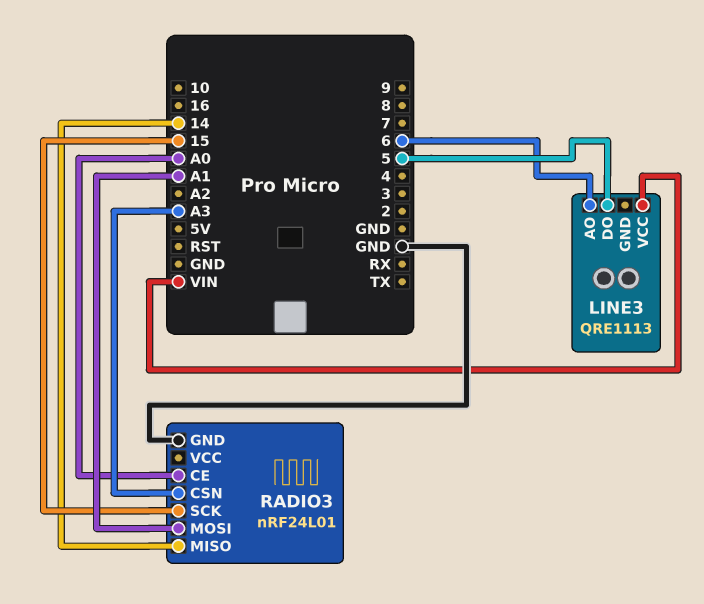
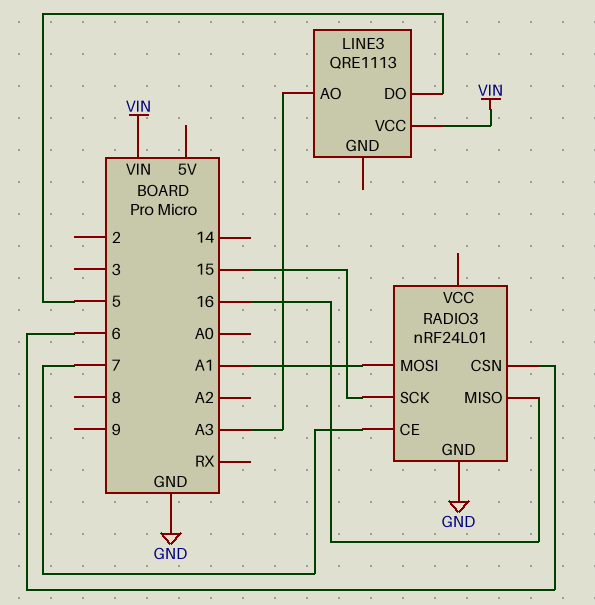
LINE3 pin AO: 6 -> A3
RADIO3 pin CE: A0 -> 7
RADIO3 pin CSN: A3 -> 6
RADIO3 pin MISO: 14 -> 16

